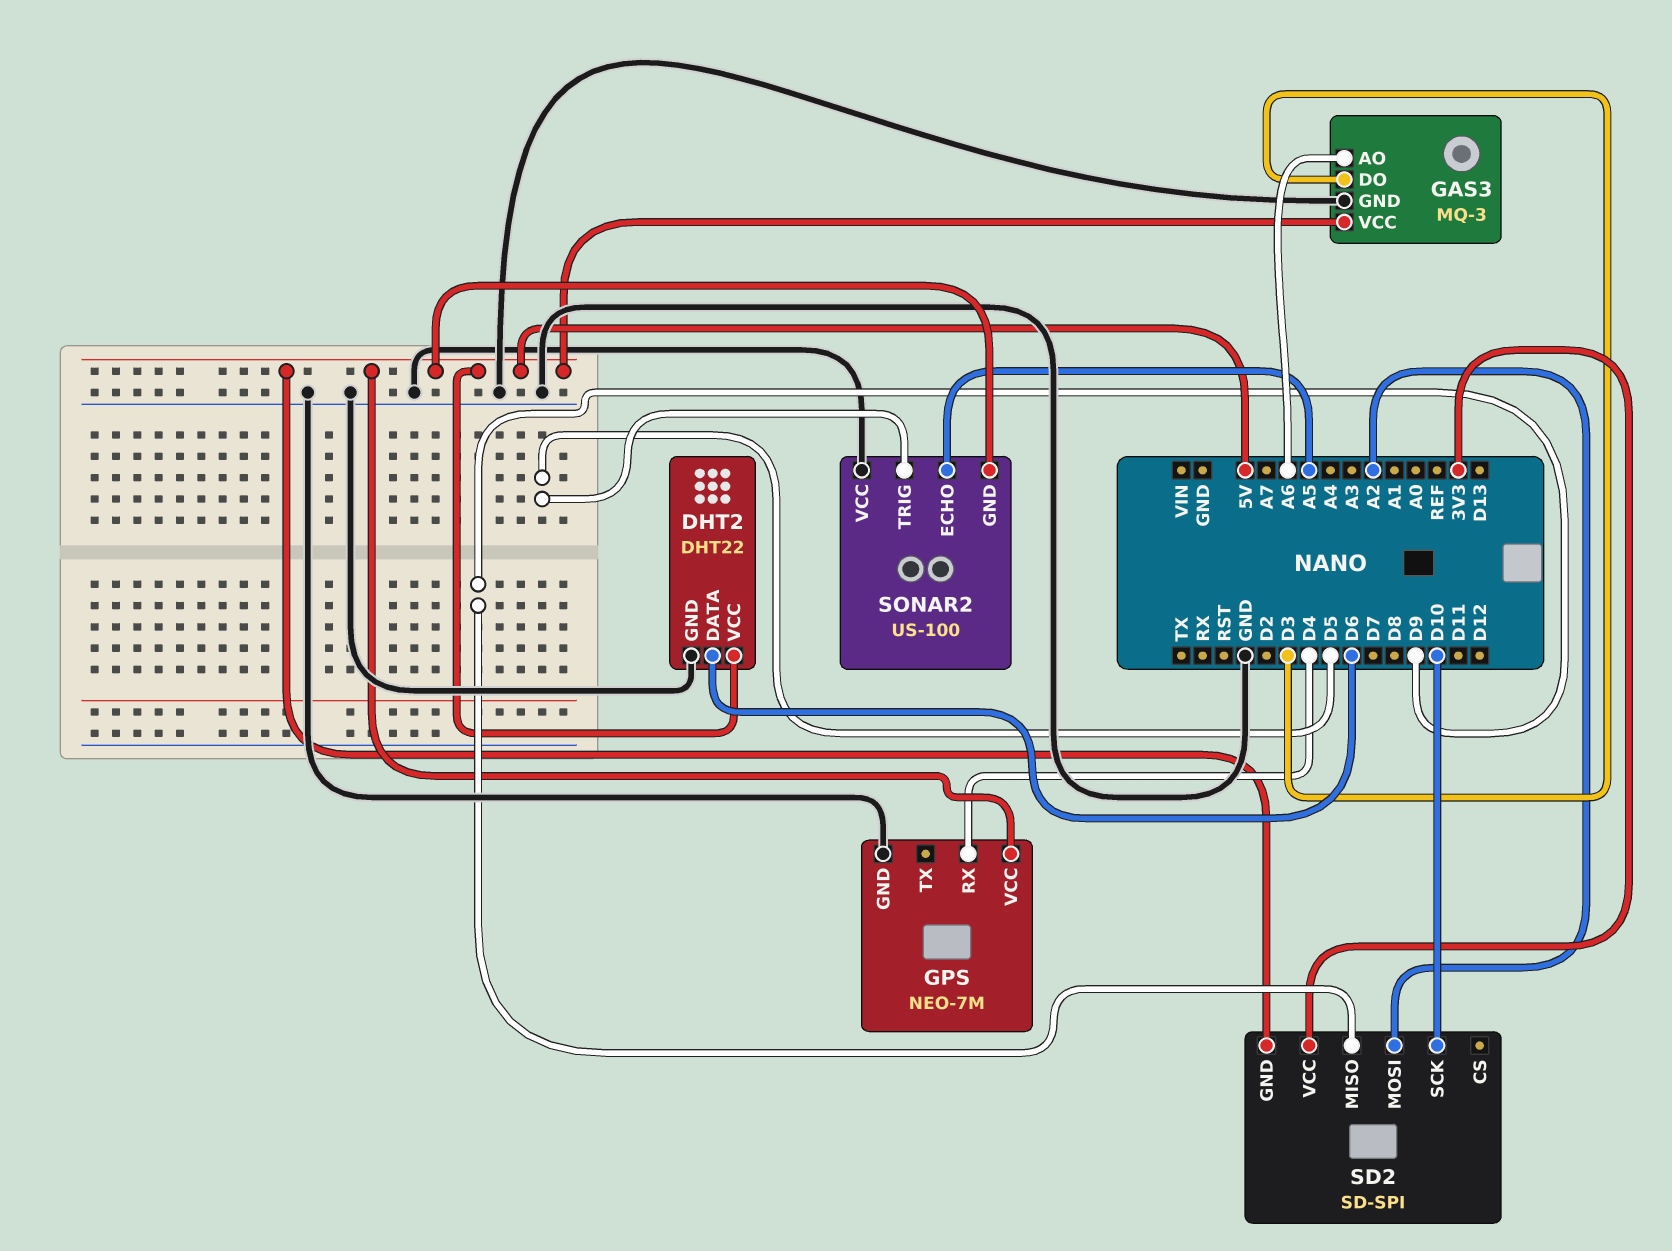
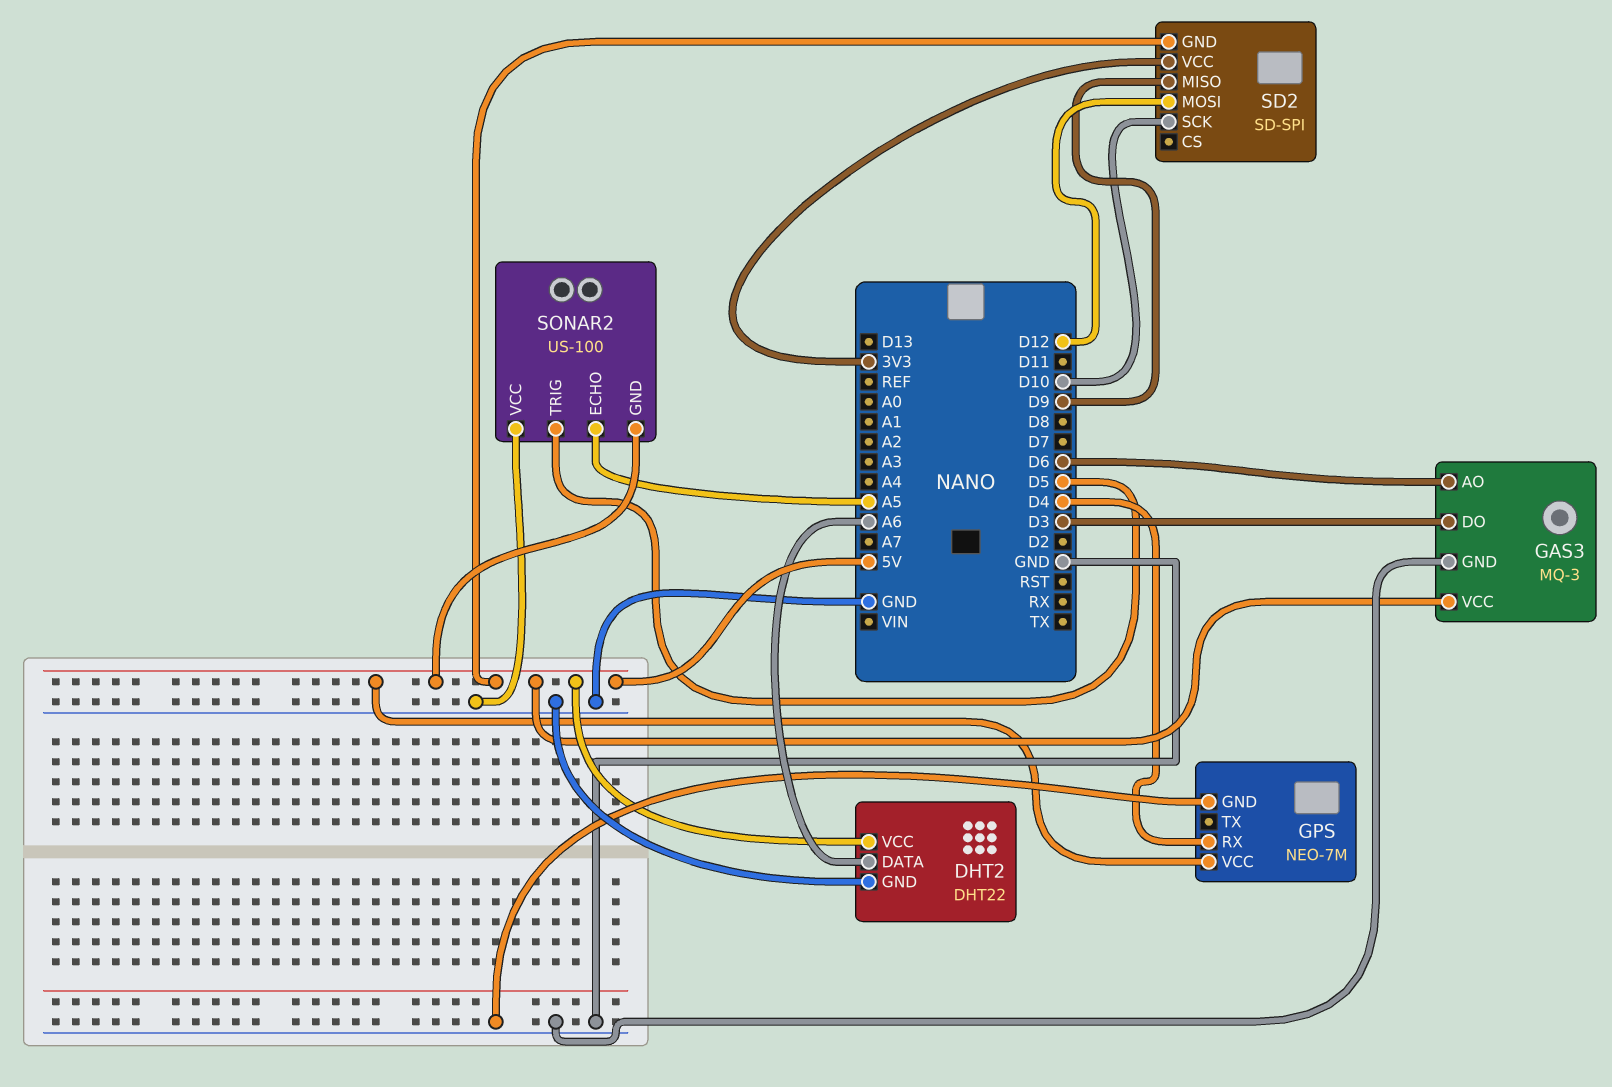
DHT2 pin DATA: D6 -> A6
GAS3 pin AO: A6 -> D6
SD2 pin MOSI: A2 -> D12

